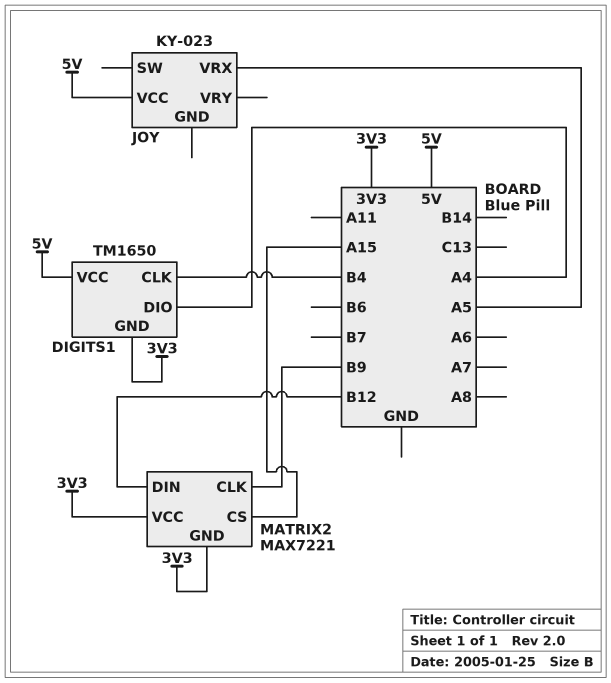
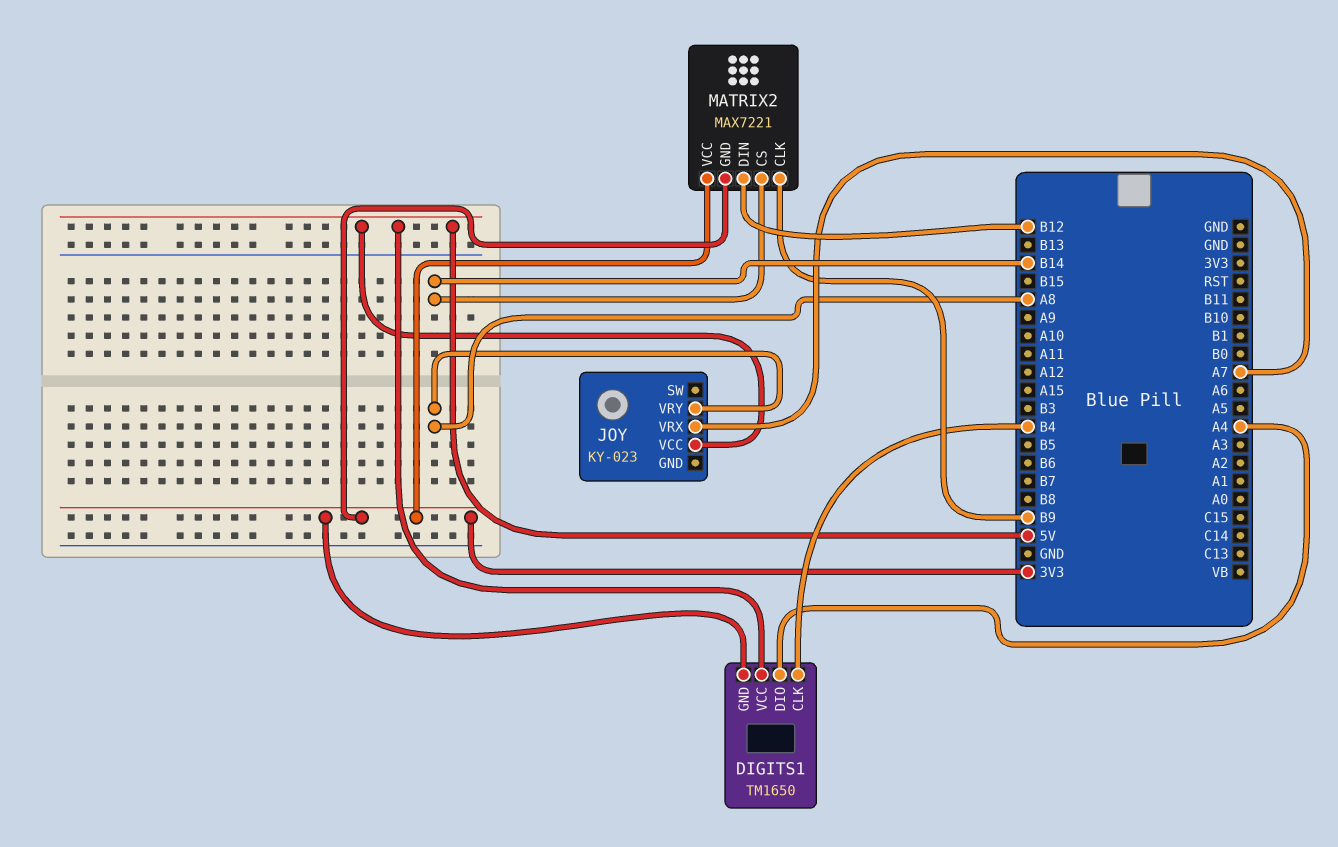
JOY pin VRX: A5 -> A7
JOY pin VRY: none -> A8
MATRIX2 pin CS: A15 -> B14

